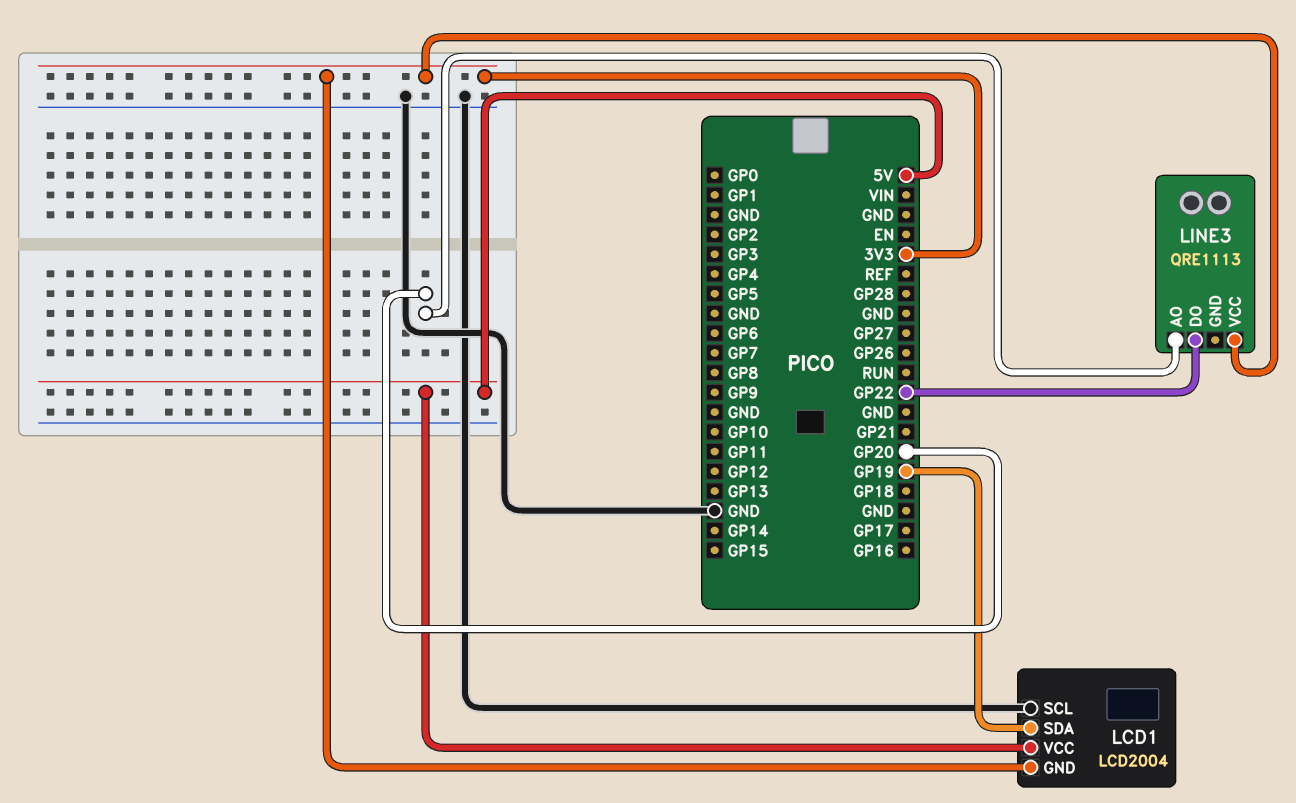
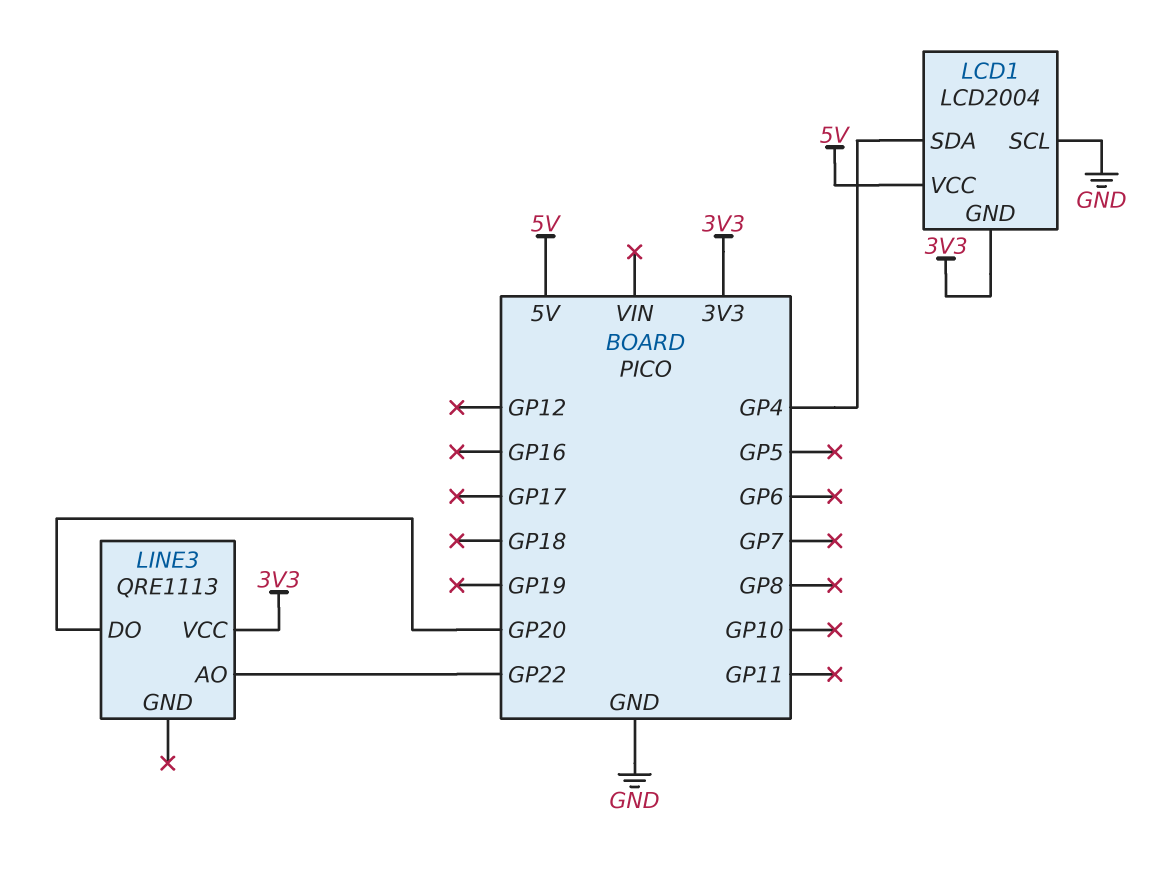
LCD1 pin SDA: GP19 -> GP4
LINE3 pin AO: GP20 -> GP22
LINE3 pin DO: GP22 -> GP20

